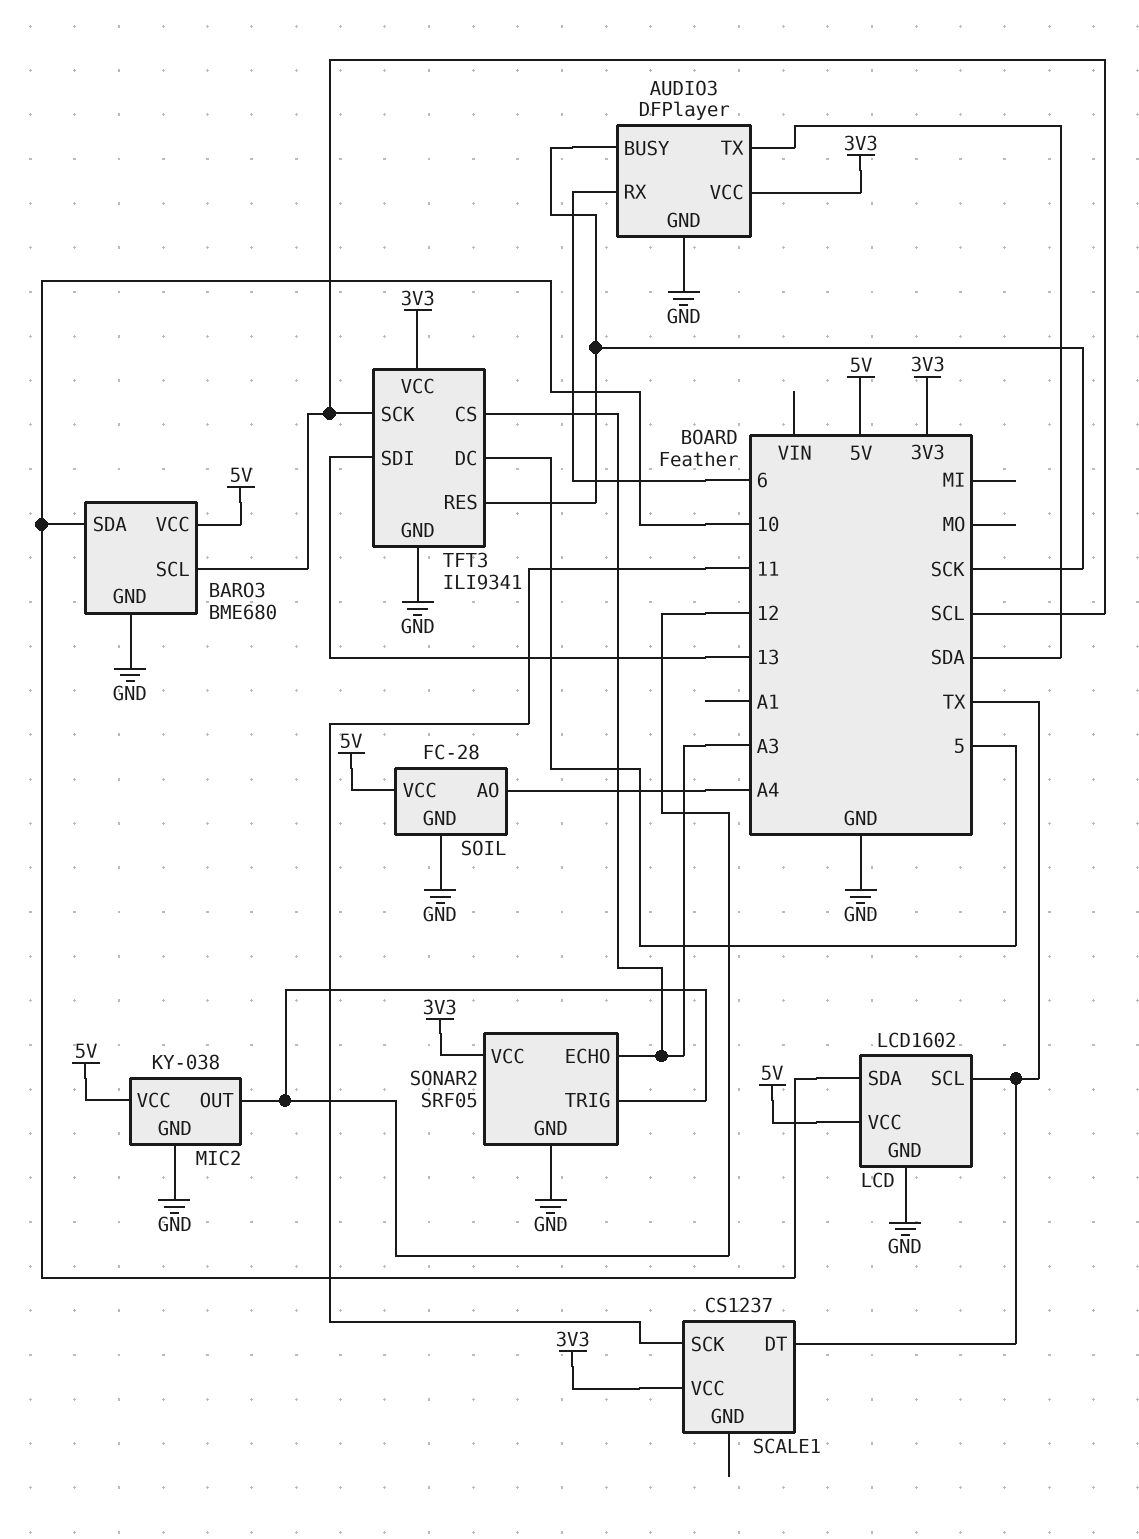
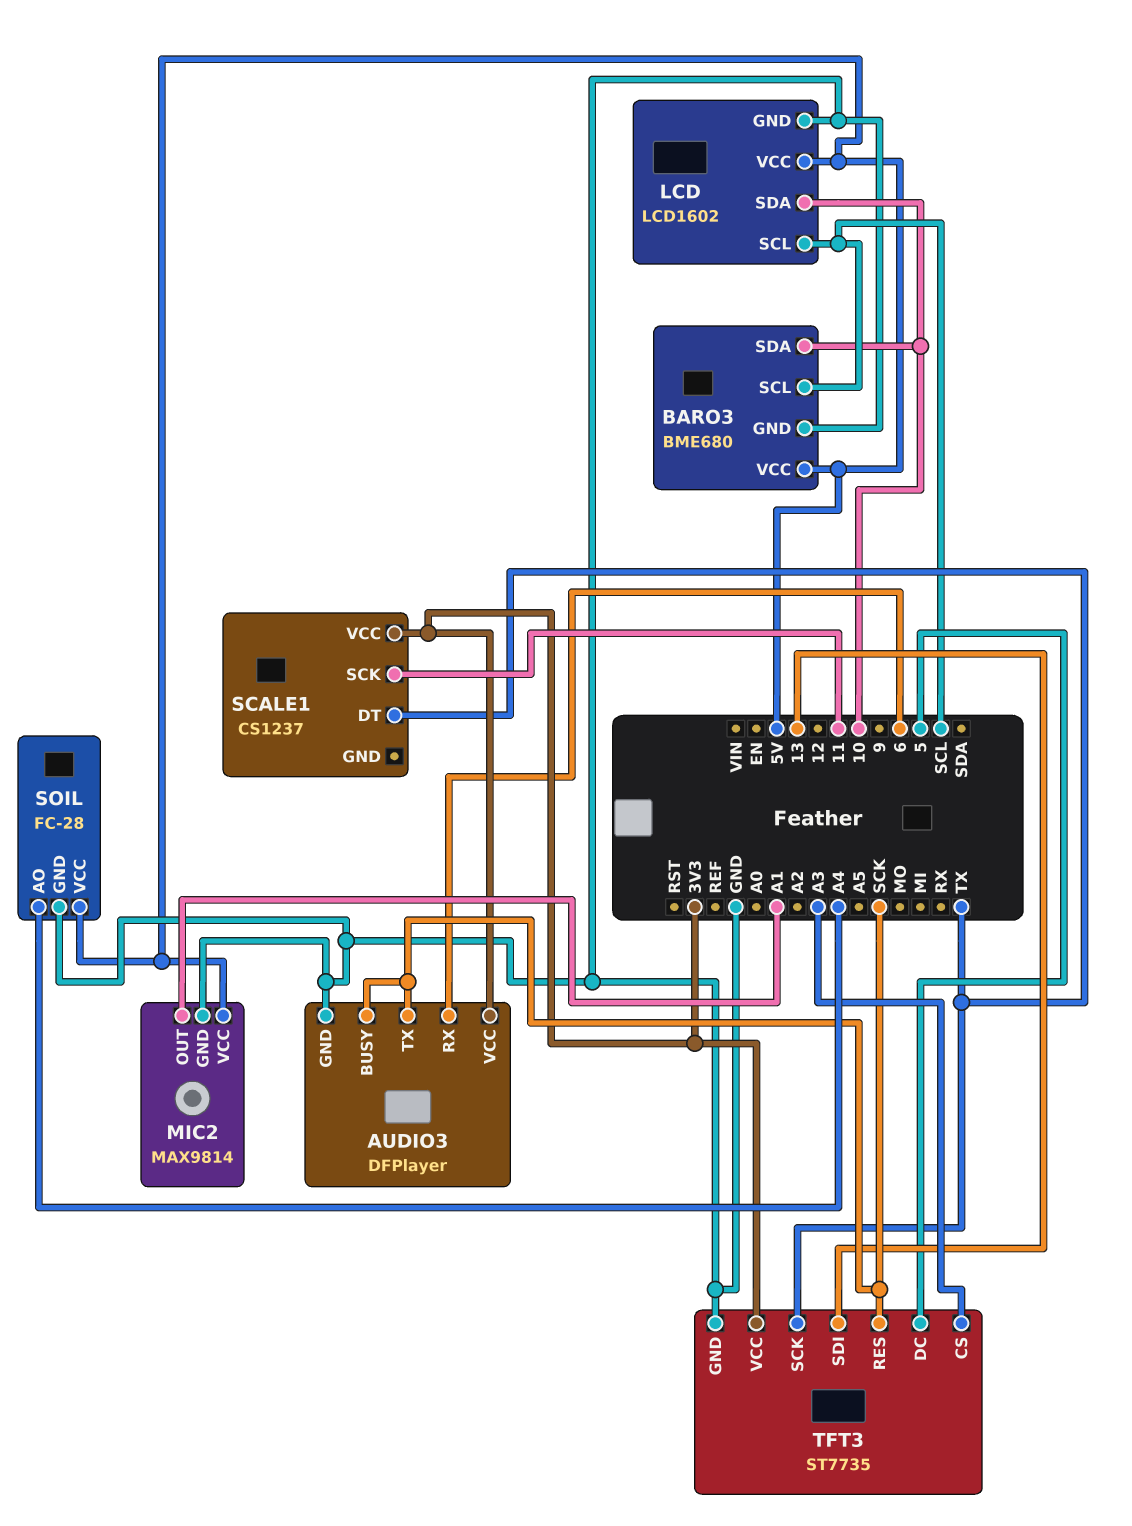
AUDIO3 pin TX: SDA -> SCK
LCD pin SCL: TX -> SCL
MIC2: KY-038 -> MAX9814
MIC2 pin OUT: 12 -> A1
SONAR2: SRF05 -> none
SONAR2 pin ECHO: A3 -> none
SONAR2 pin GND: GND -> none
SONAR2 pin TRIG: 12 -> none
SONAR2 pin VCC: 3V3 -> none
TFT3: ILI9341 -> ST7735
TFT3 pin SCK: SCL -> TX

